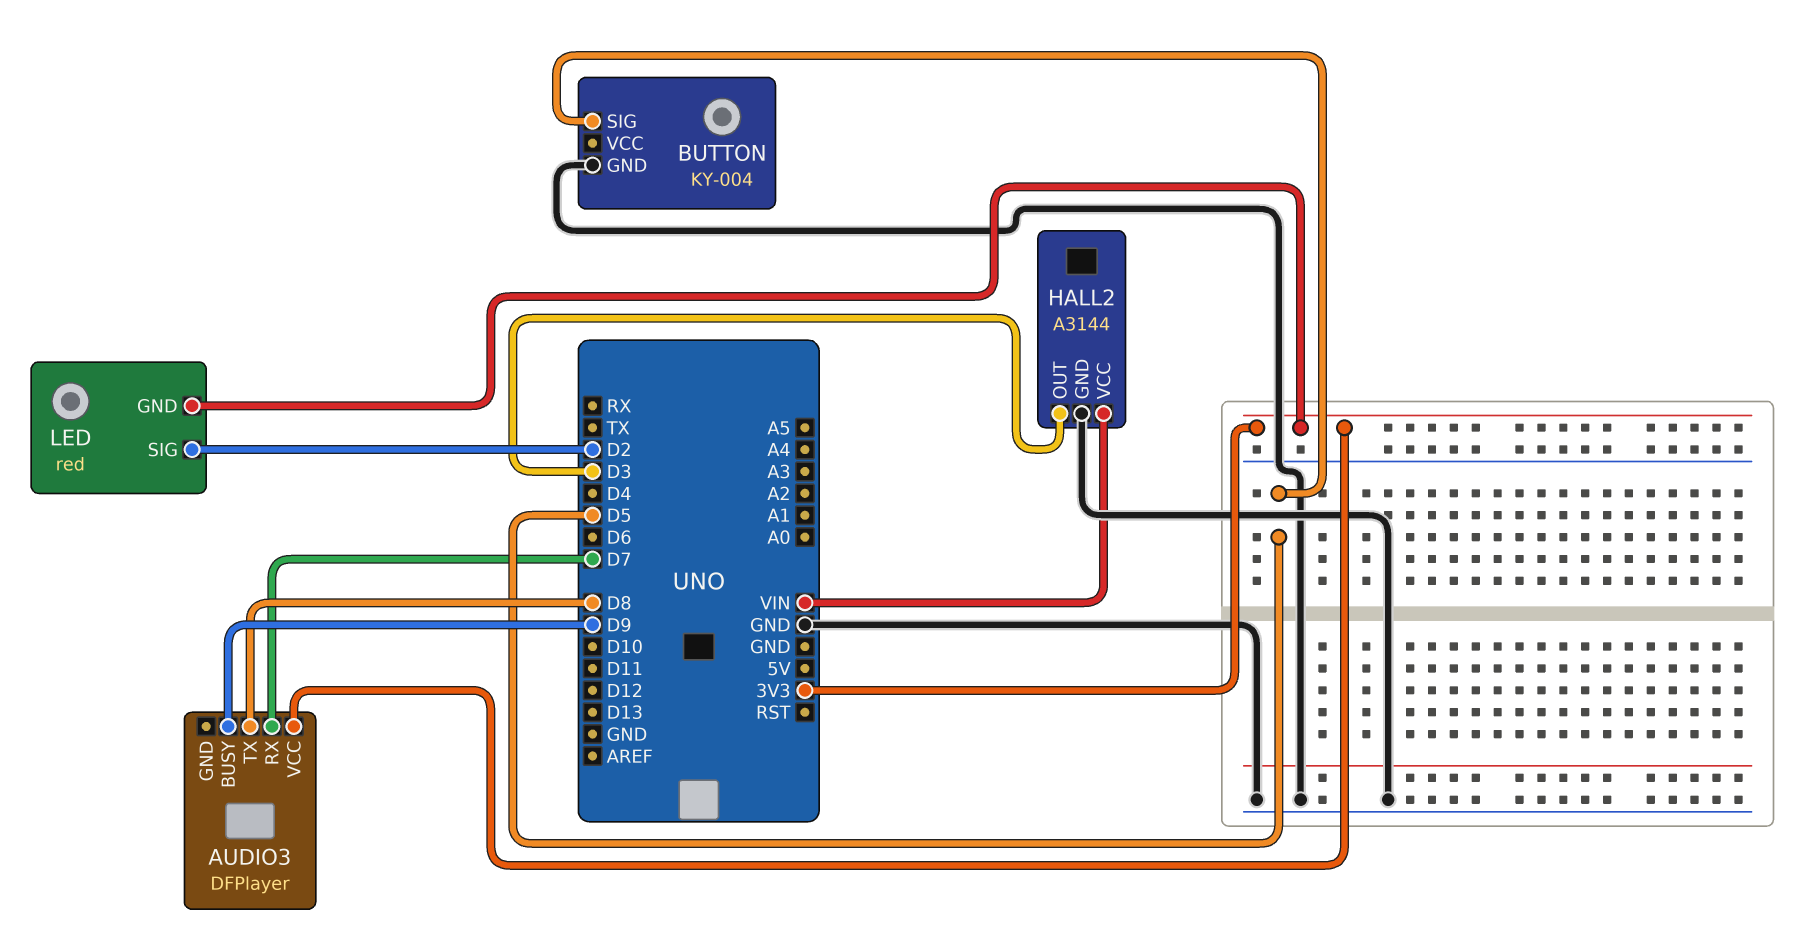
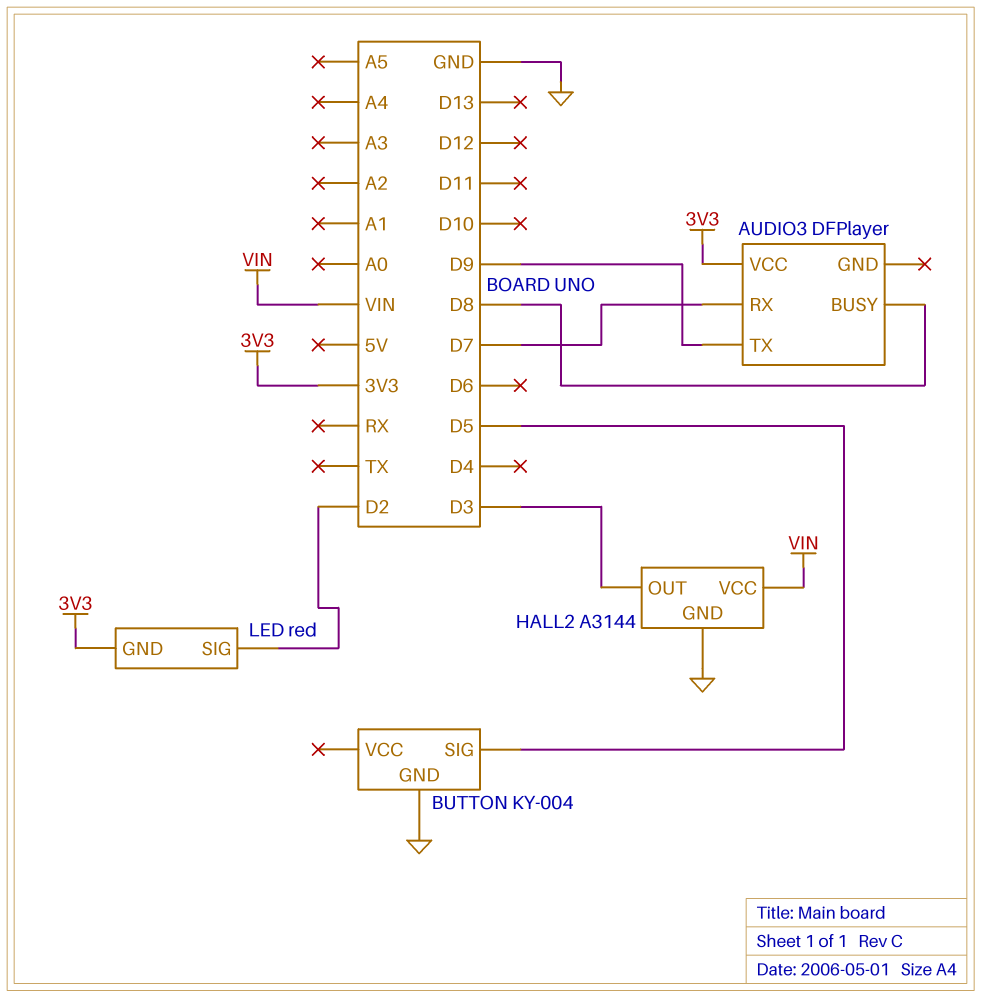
AUDIO3 pin BUSY: D9 -> D8
AUDIO3 pin TX: D8 -> D9

